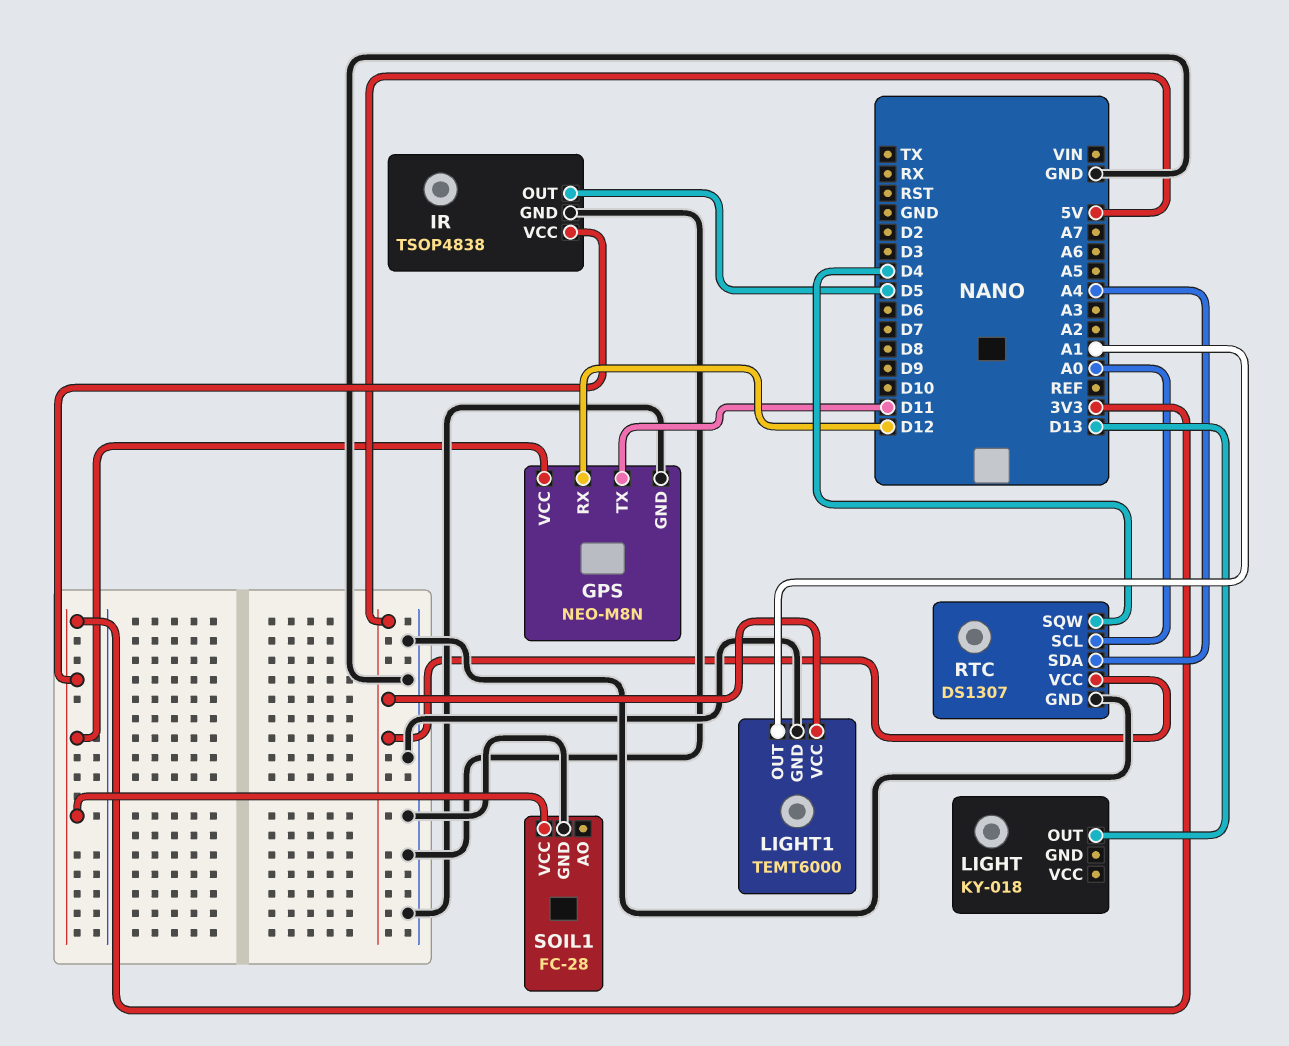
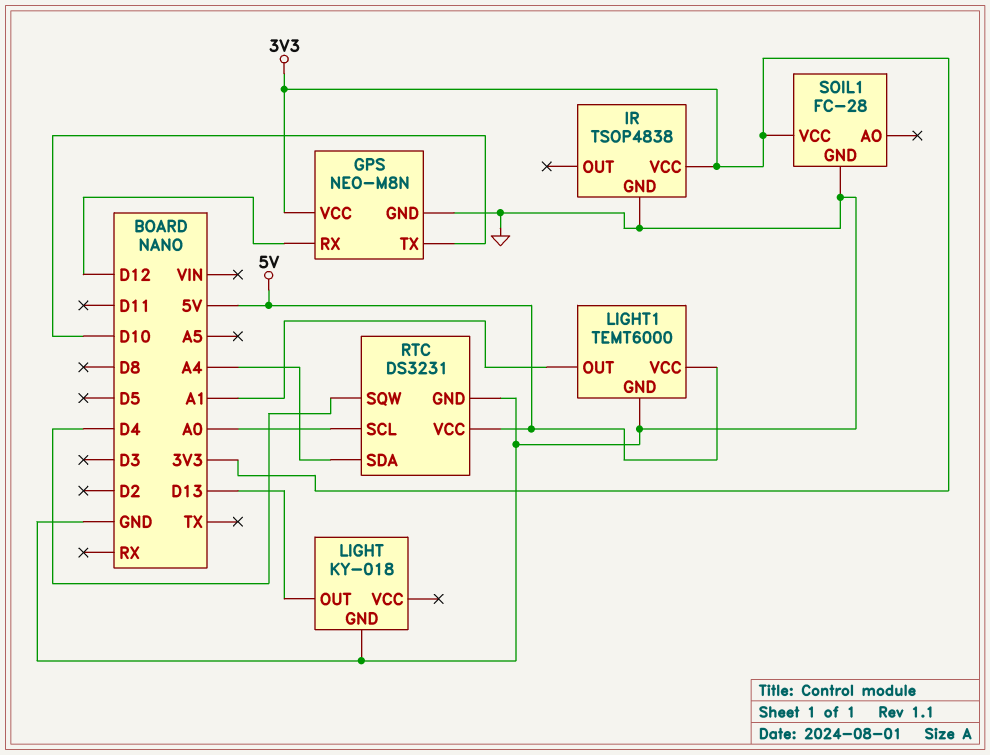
GPS pin TX: D11 -> D10
IR pin OUT: D5 -> none
LIGHT pin GND: none -> GND
RTC: DS1307 -> DS3231

